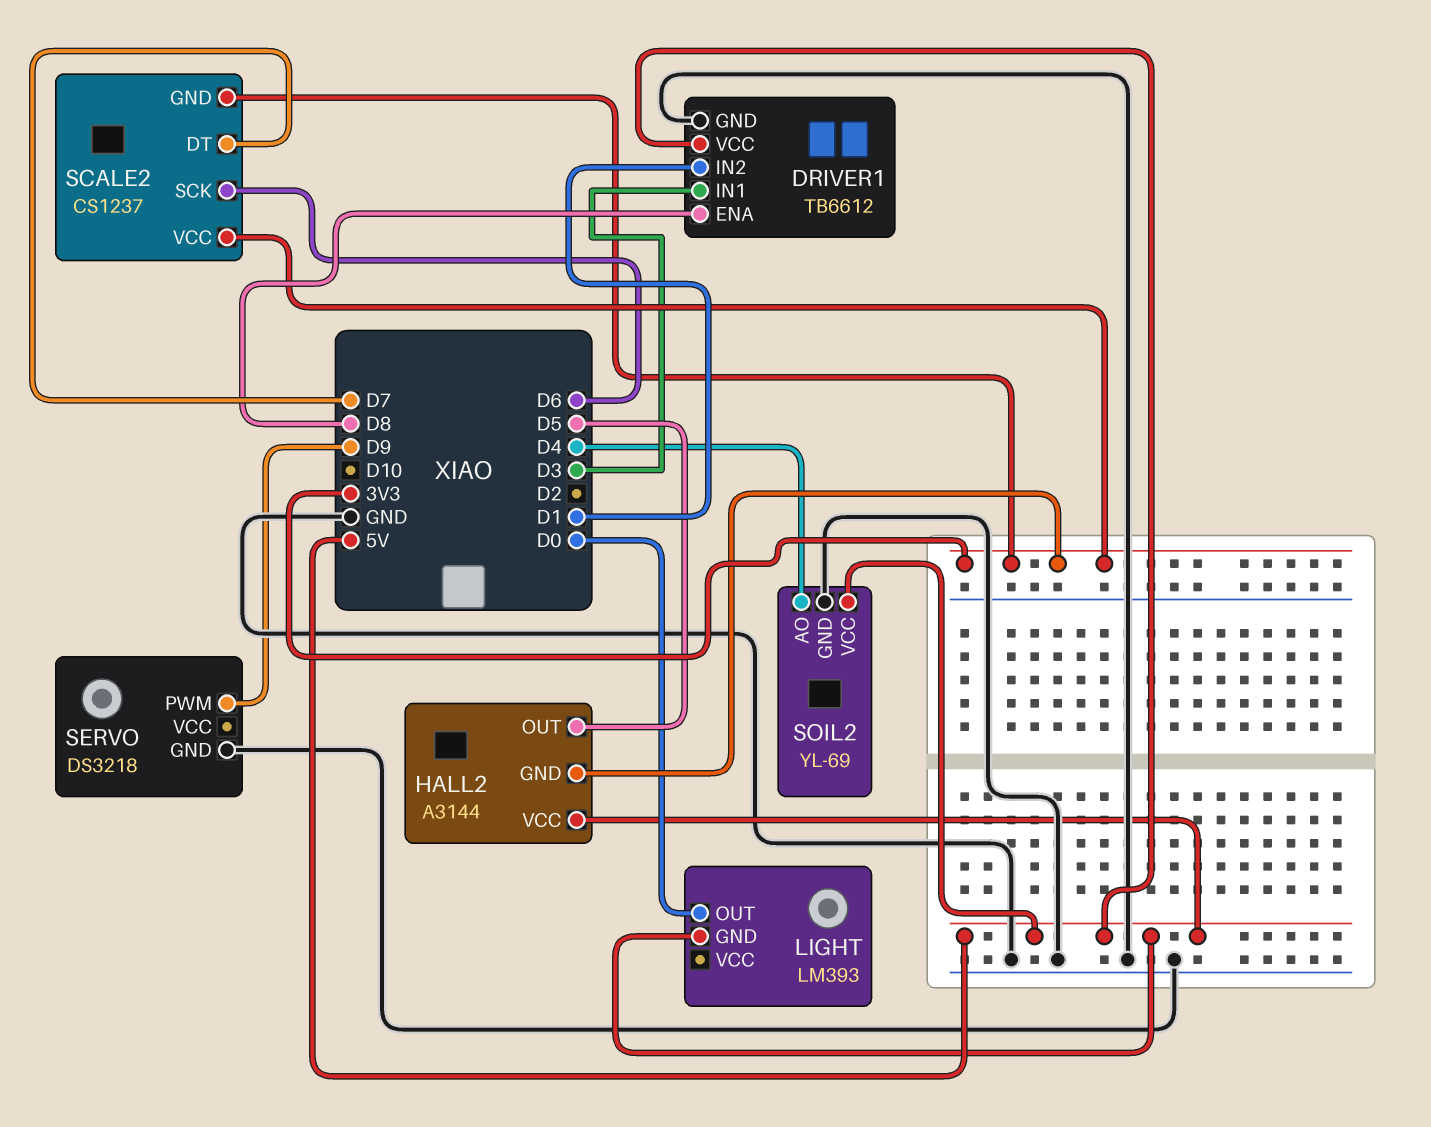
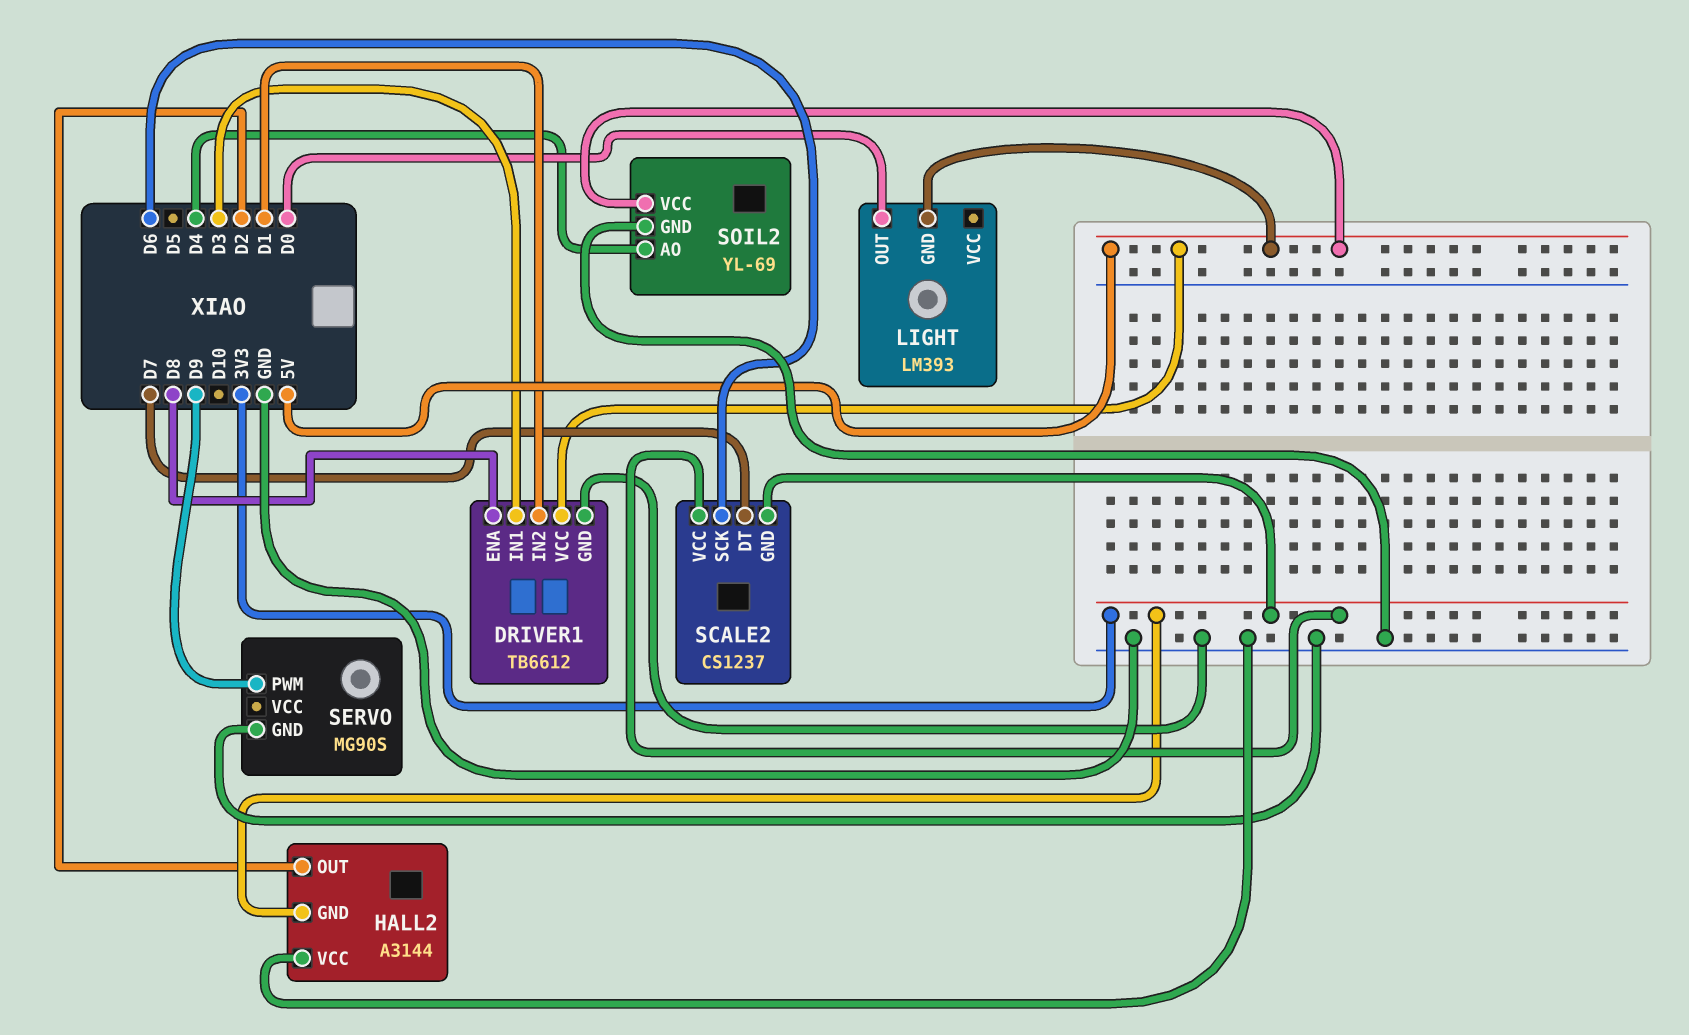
HALL2 pin OUT: D5 -> D2
HALL2 pin VCC: 5V -> GND
SERVO: DS3218 -> MG90S

